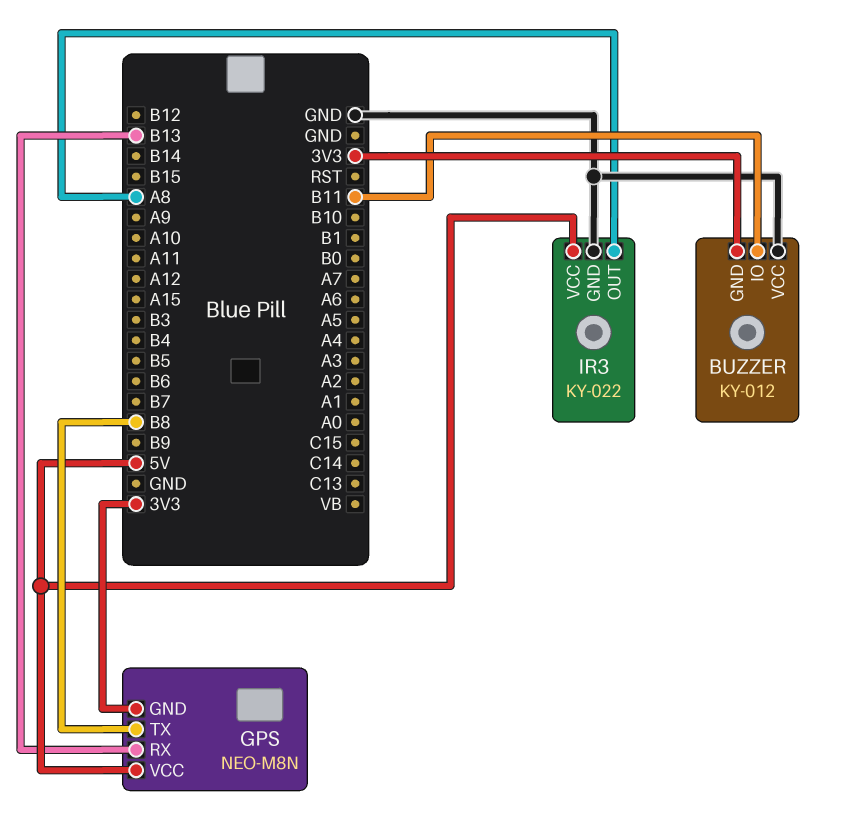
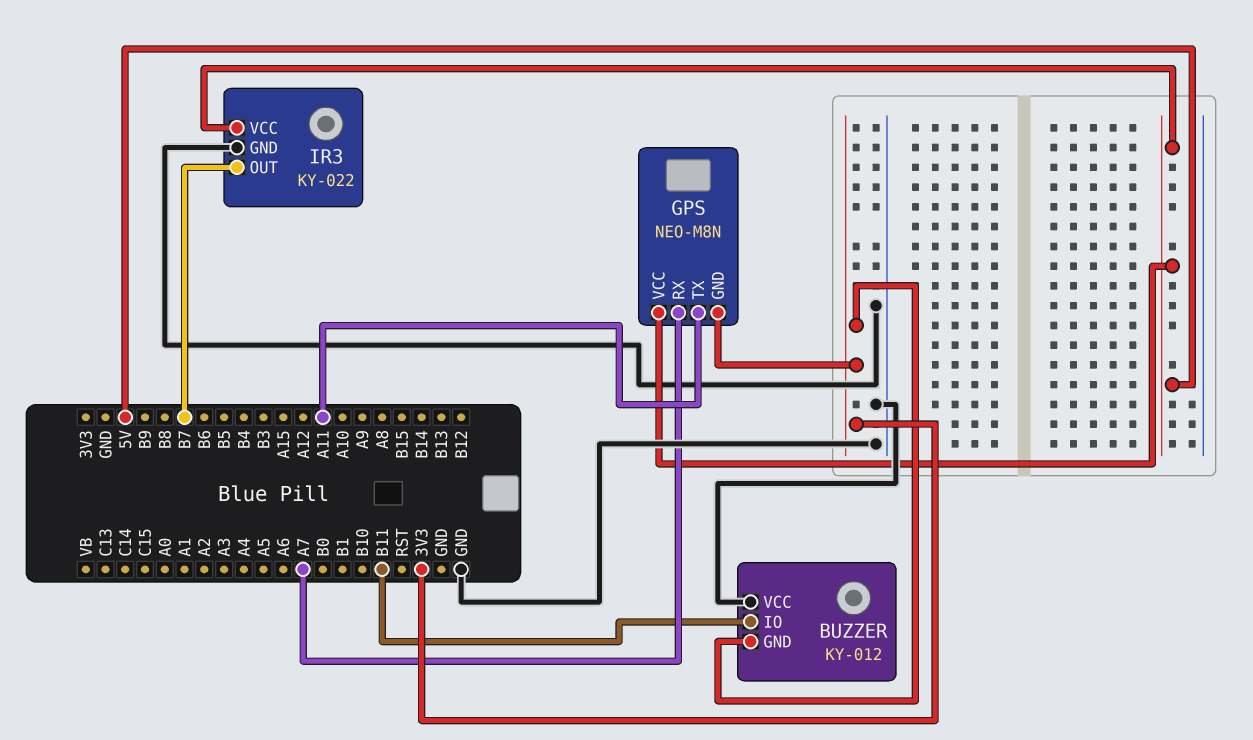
GPS pin RX: B13 -> A7
GPS pin TX: B8 -> A11
IR3 pin OUT: A8 -> B7

